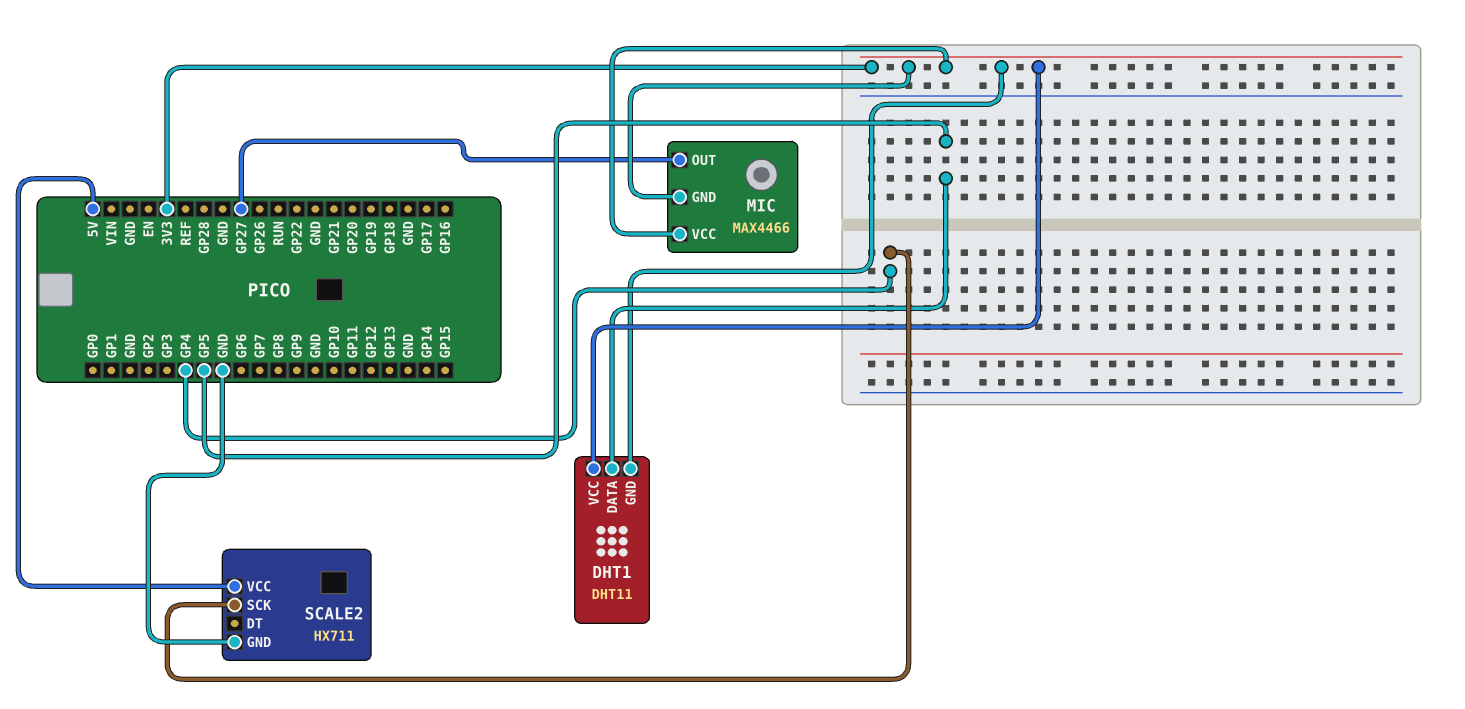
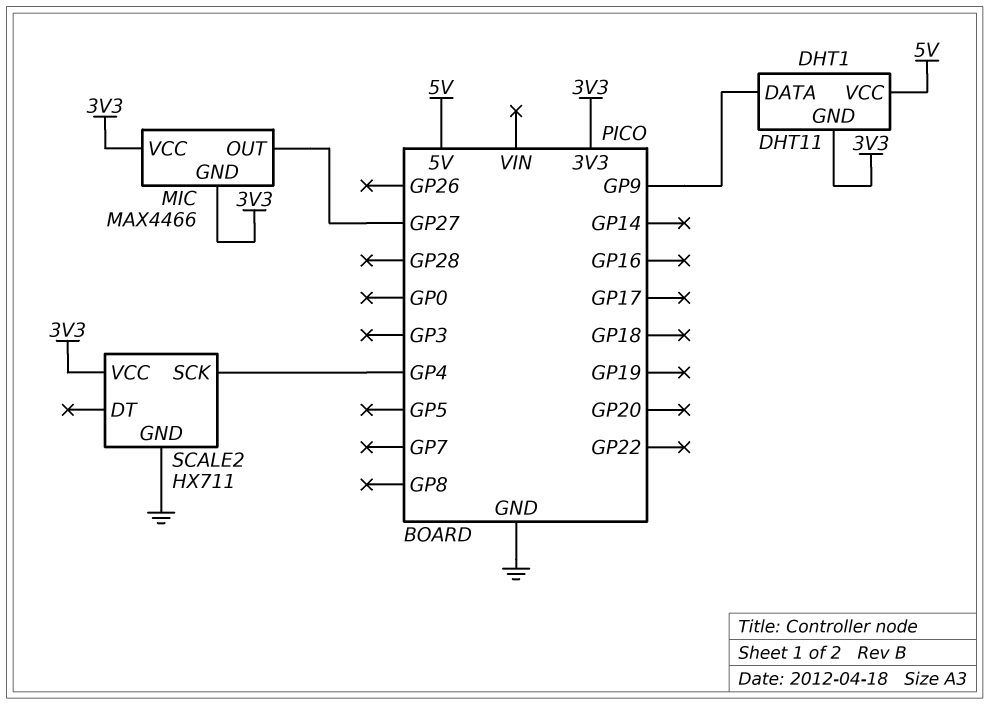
DHT1 pin DATA: GP5 -> GP9
DHT1 pin VCC: 3V3 -> 5V
SCALE2 pin VCC: 5V -> 3V3

